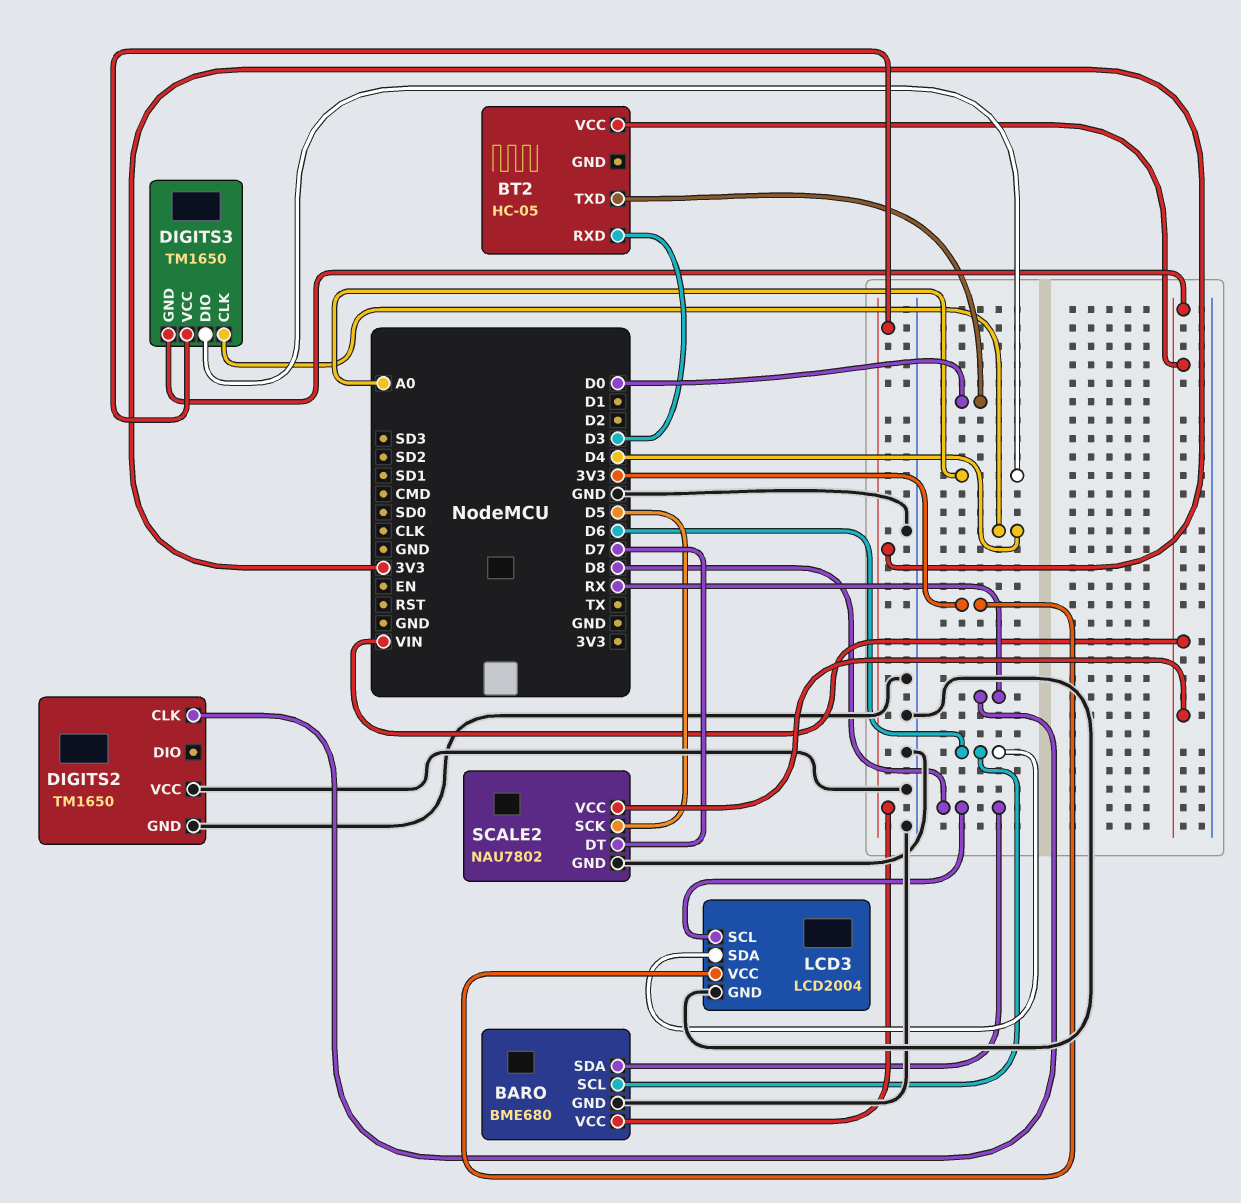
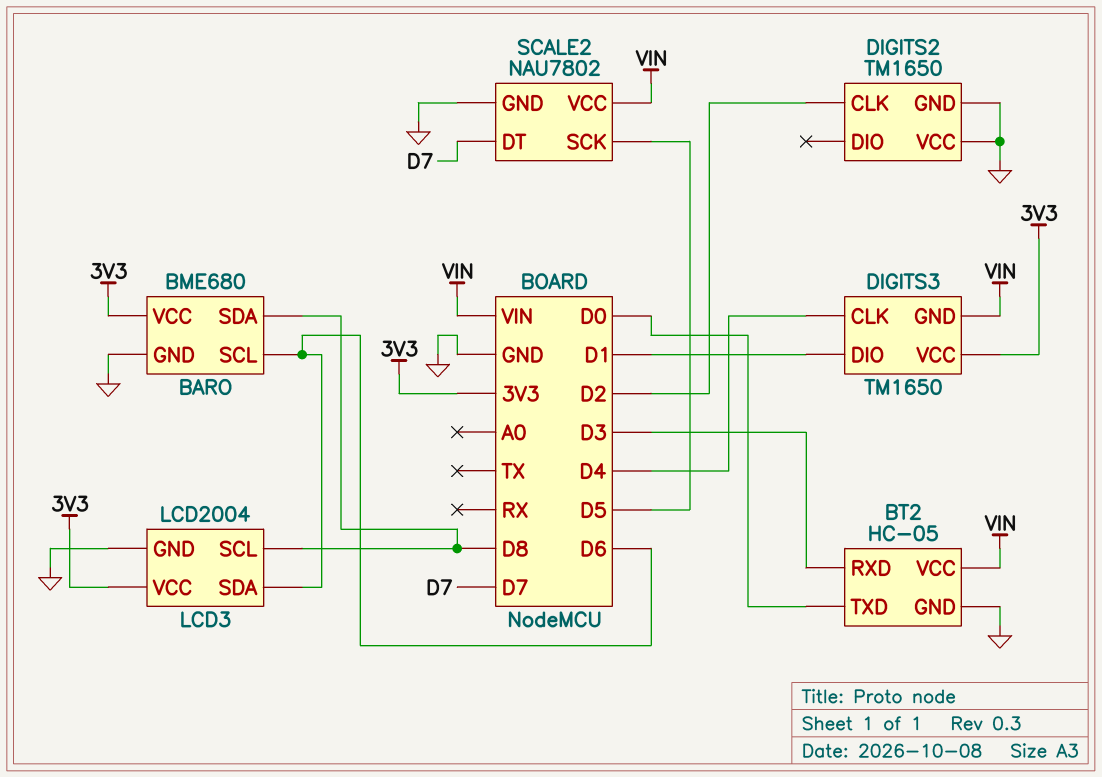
BT2 pin GND: none -> GND
DIGITS2 pin CLK: RX -> D2
DIGITS3 pin DIO: A0 -> D1

